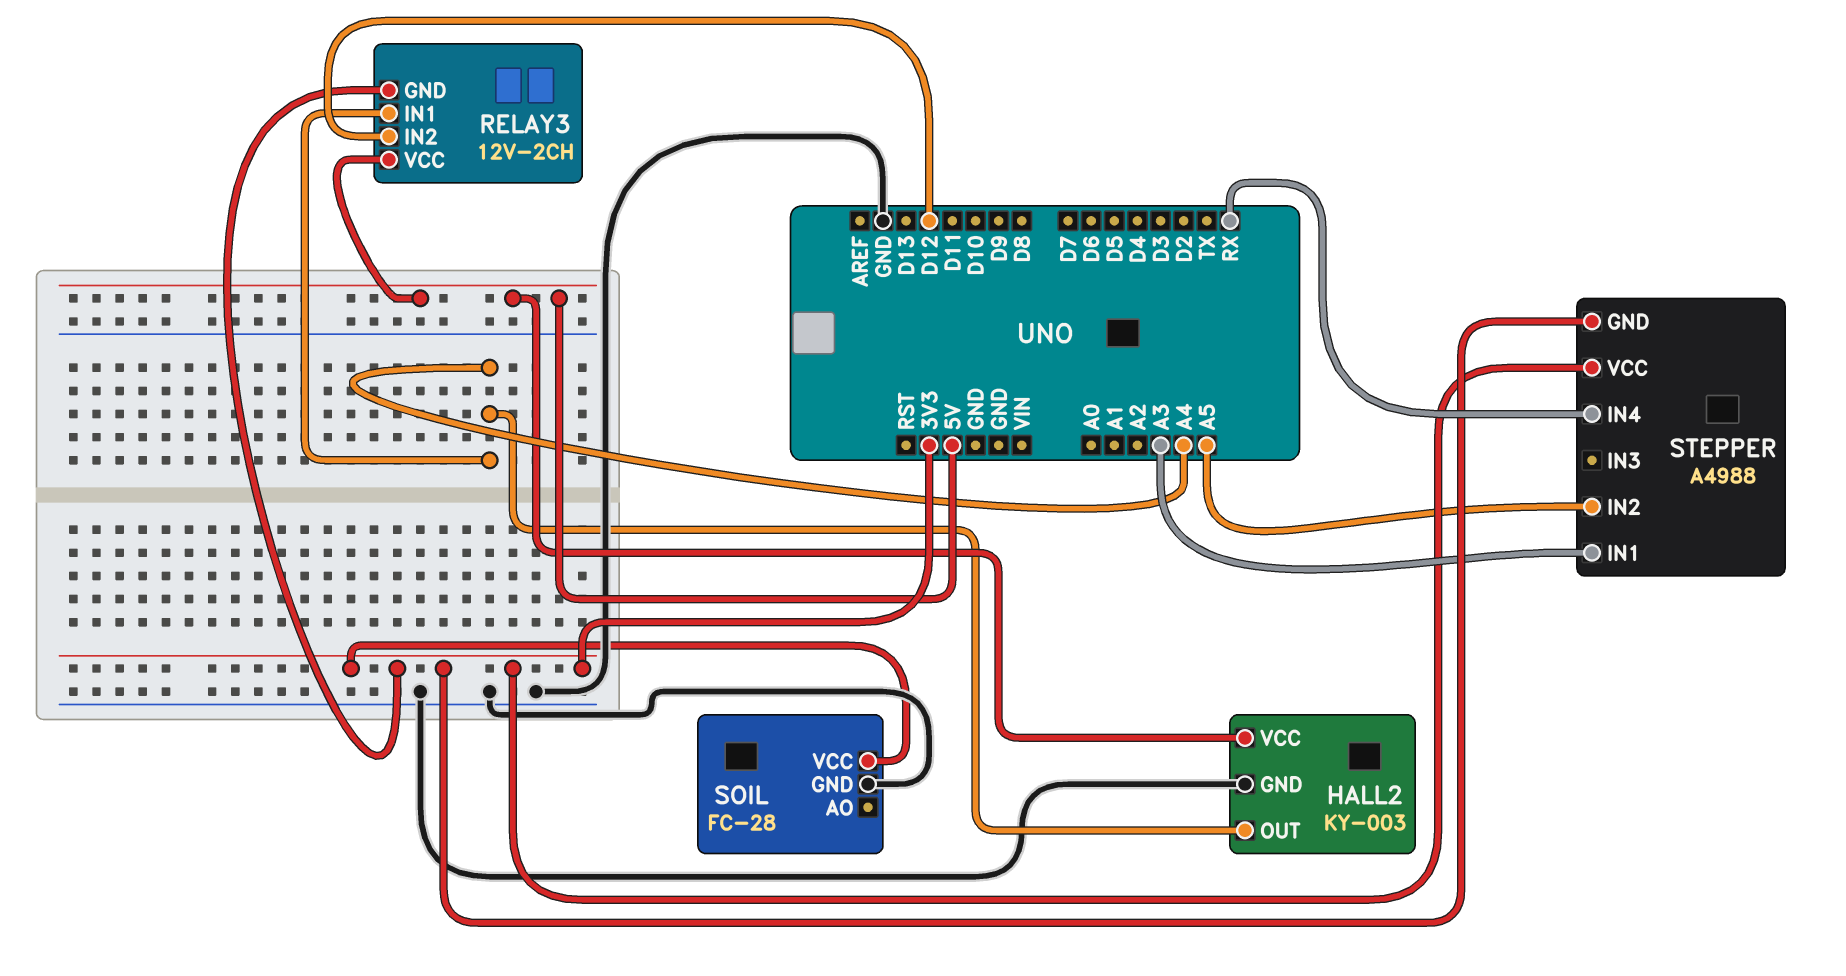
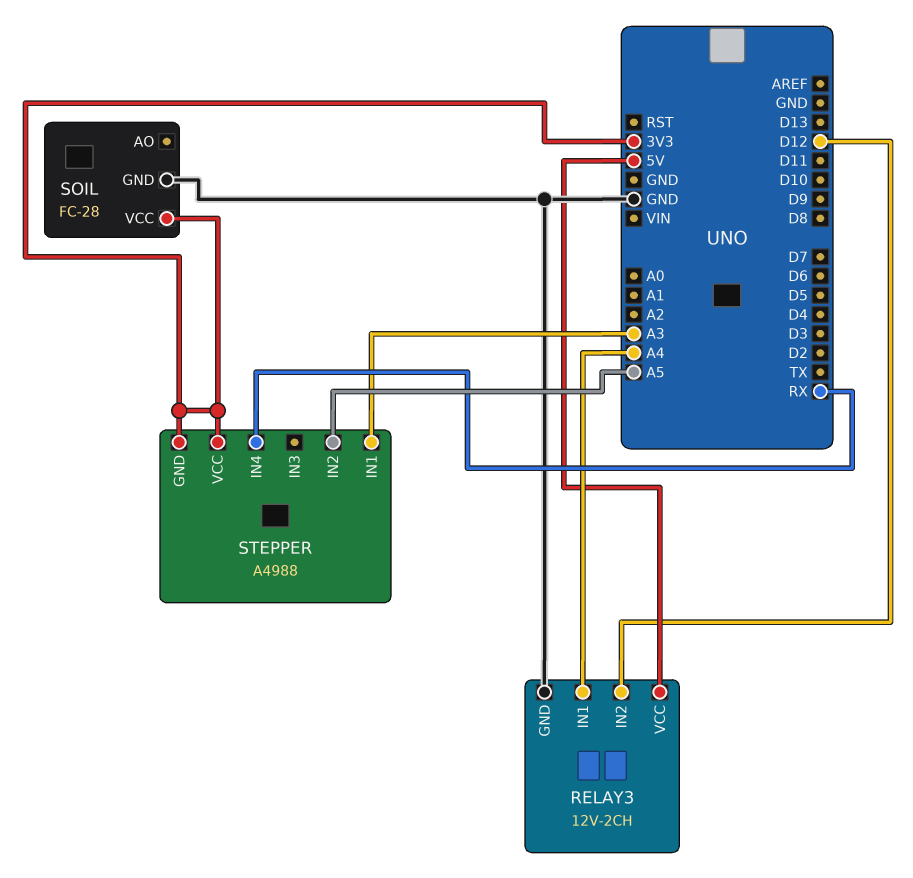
HALL2: KY-003 -> none
HALL2 pin GND: GND -> none
HALL2 pin OUT: A4 -> none
HALL2 pin VCC: 5V -> none
RELAY3 pin GND: 3V3 -> GND

